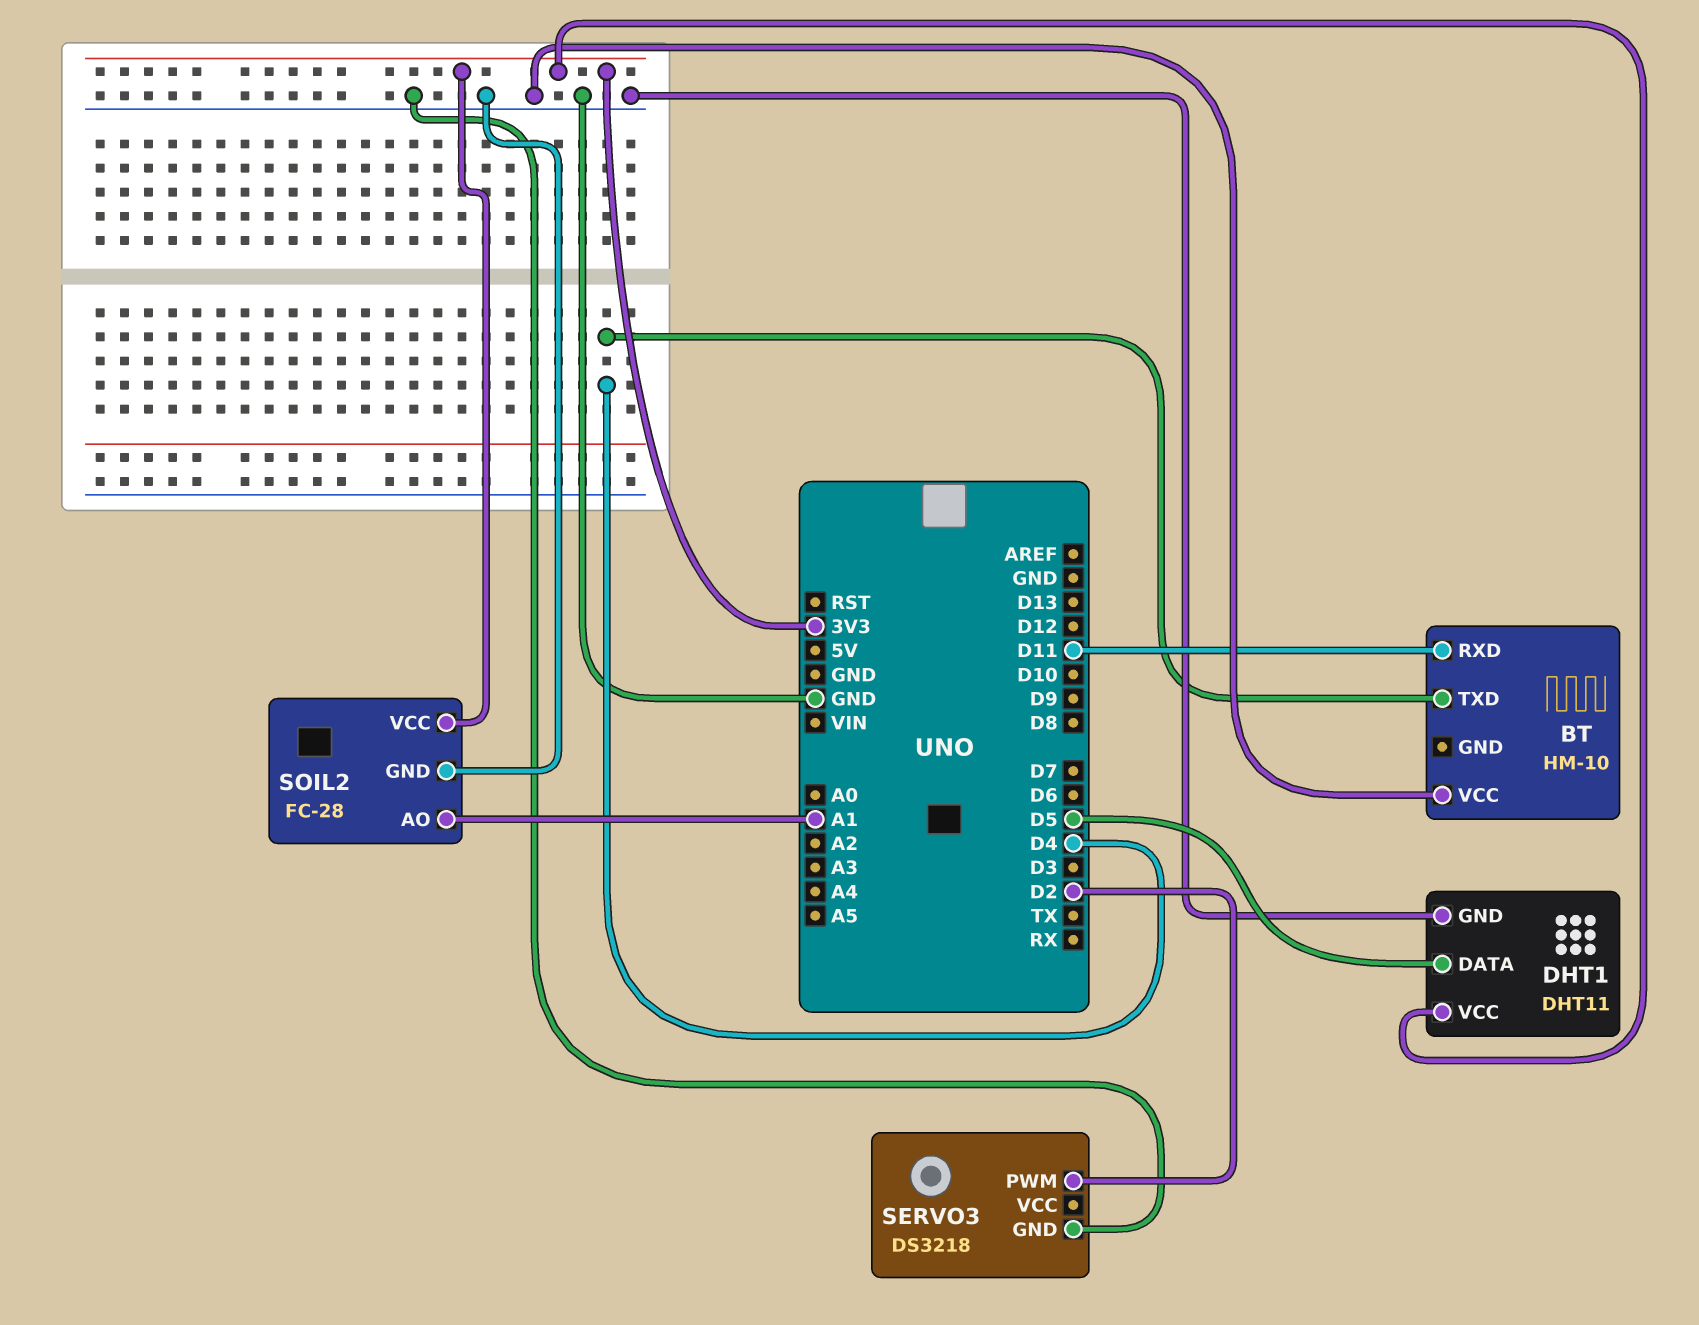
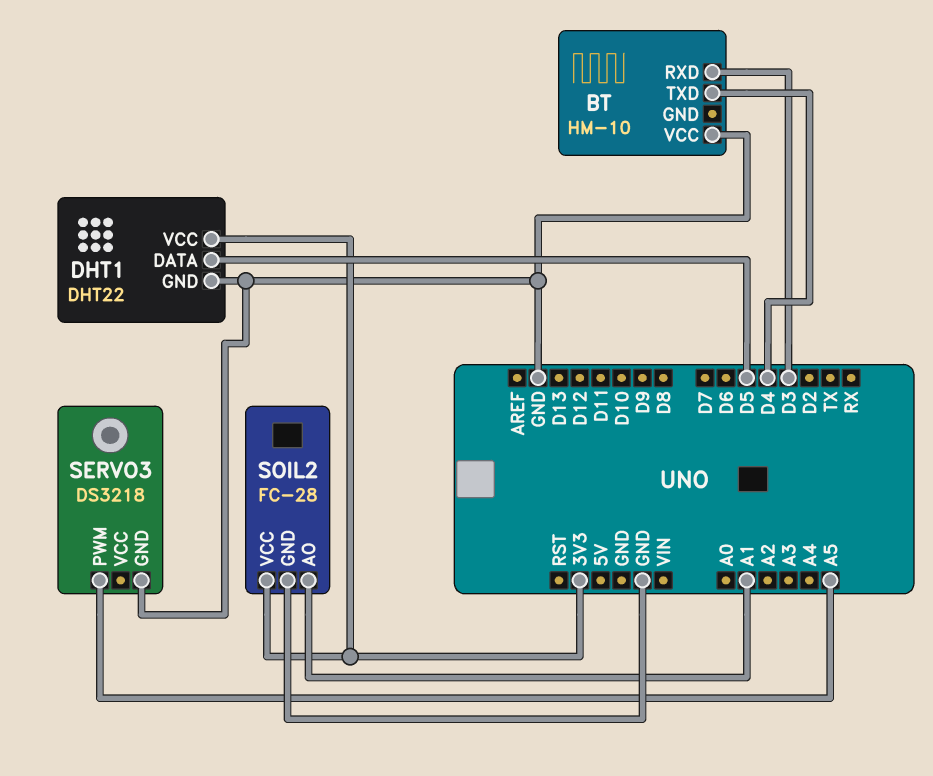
BT pin RXD: D11 -> D3
DHT1: DHT11 -> DHT22
SERVO3 pin PWM: D2 -> A5

